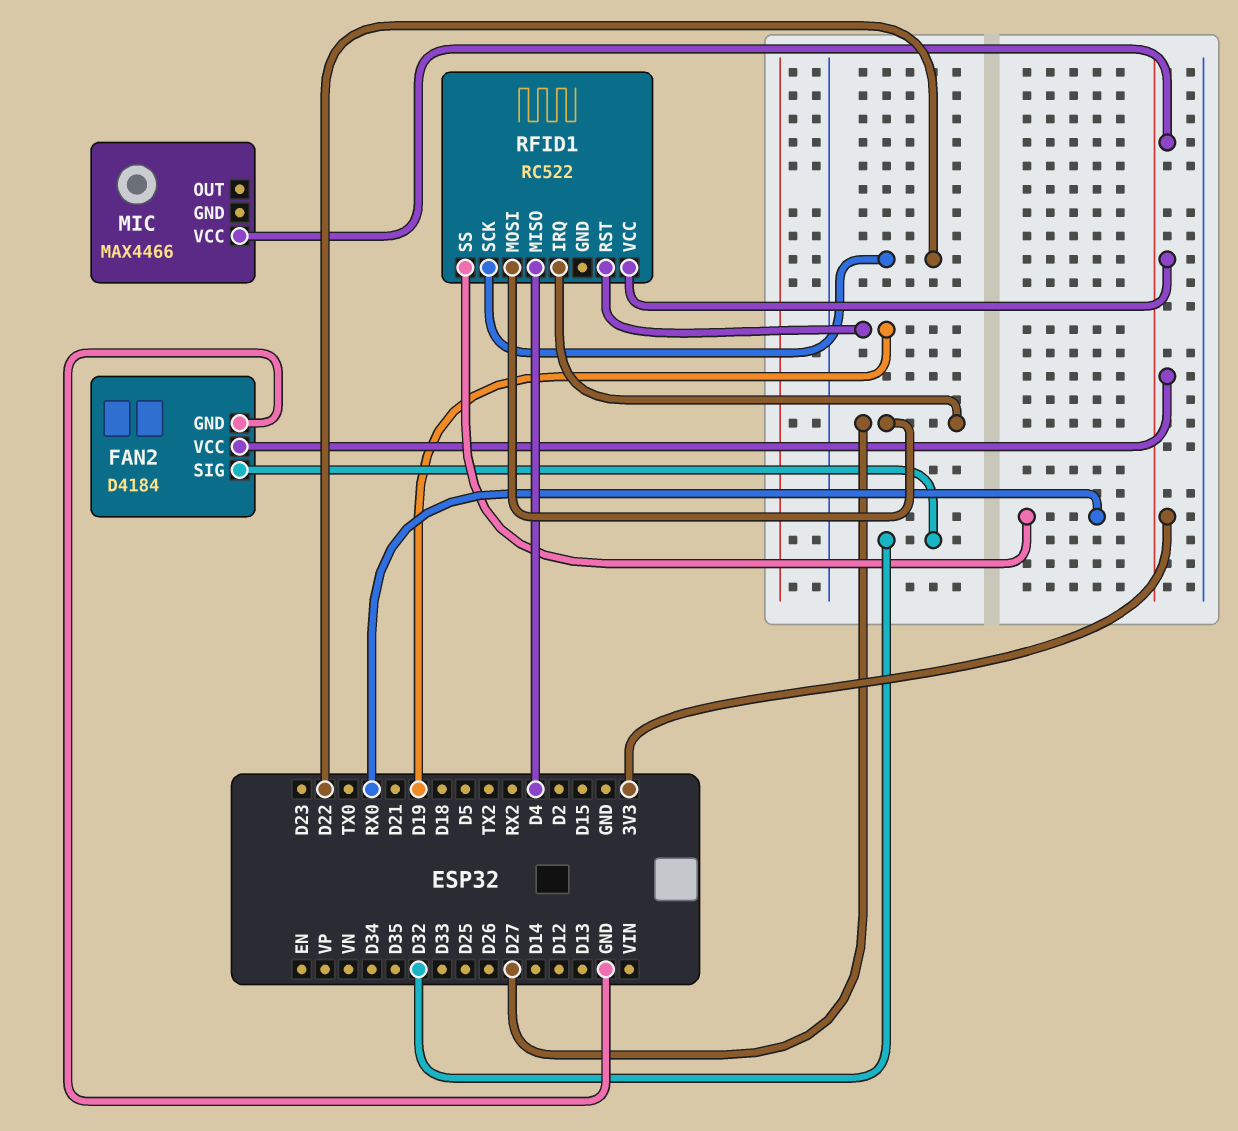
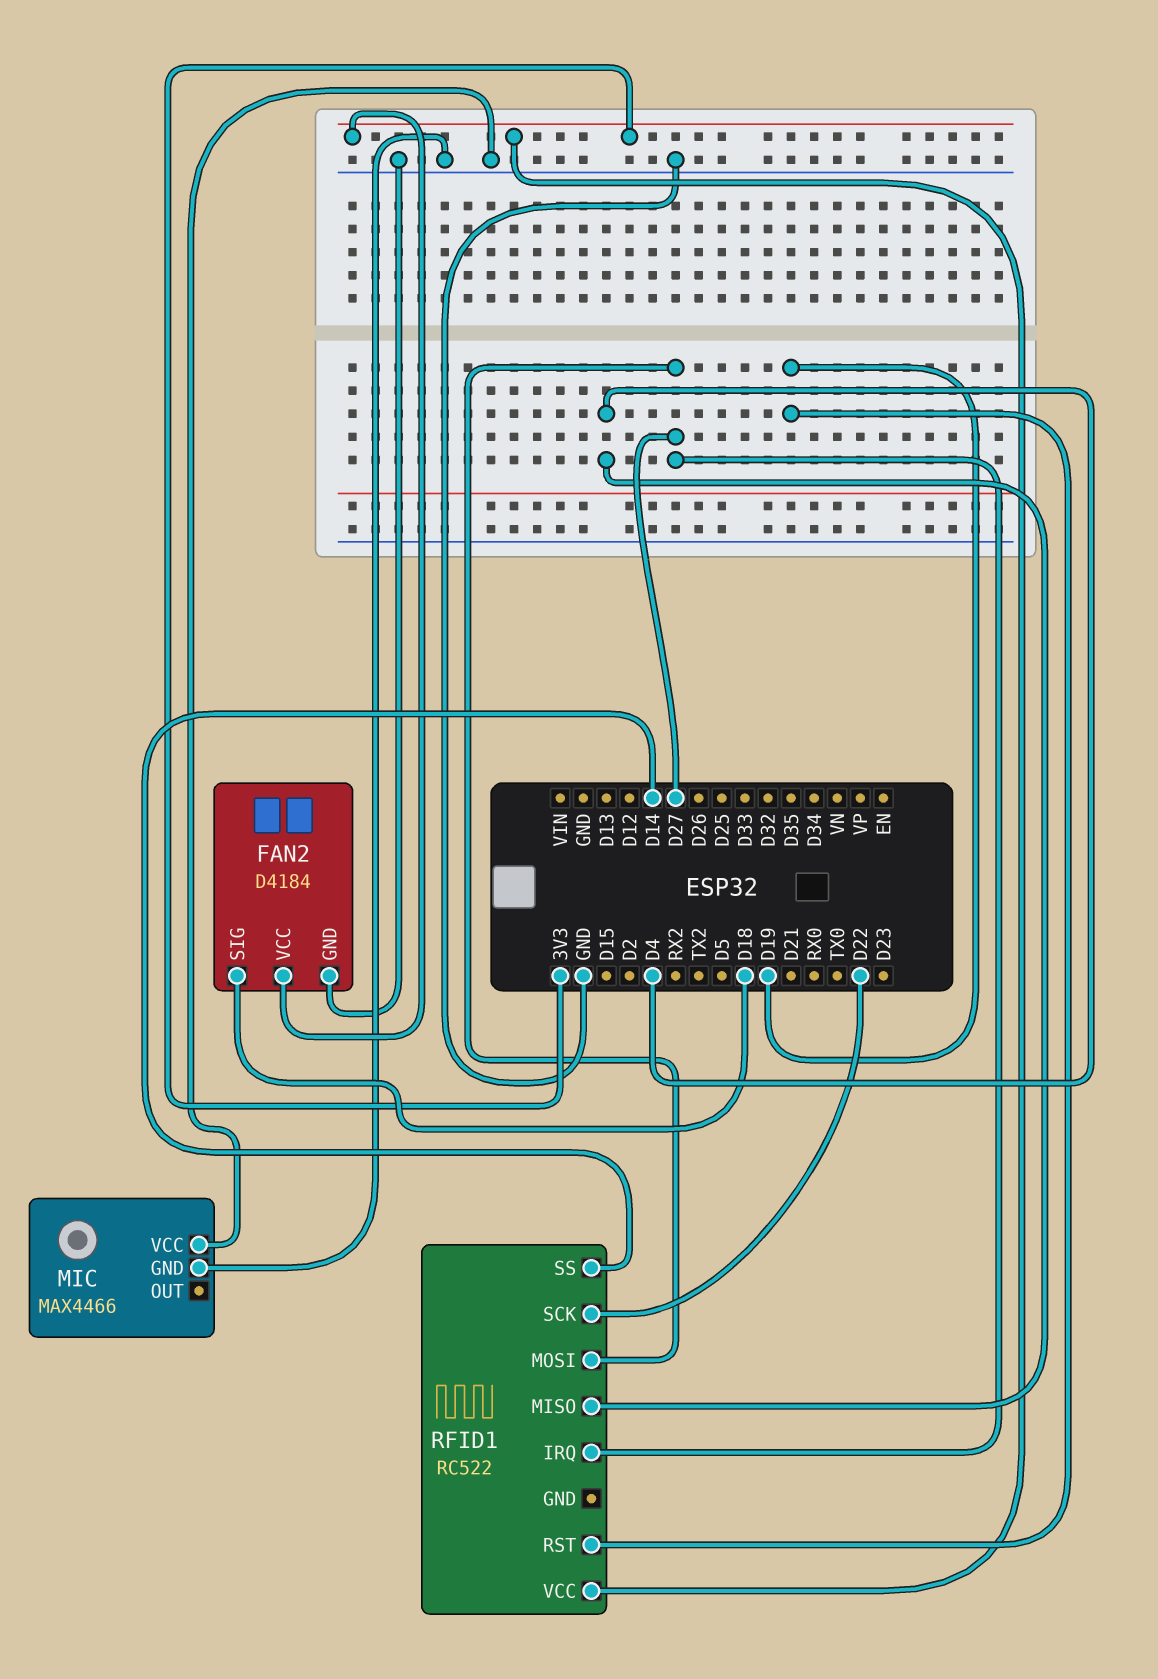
FAN2 pin SIG: D32 -> D18
MIC pin GND: none -> GND
MIC pin VCC: 3V3 -> GND
RFID1 pin SS: RX0 -> D14

